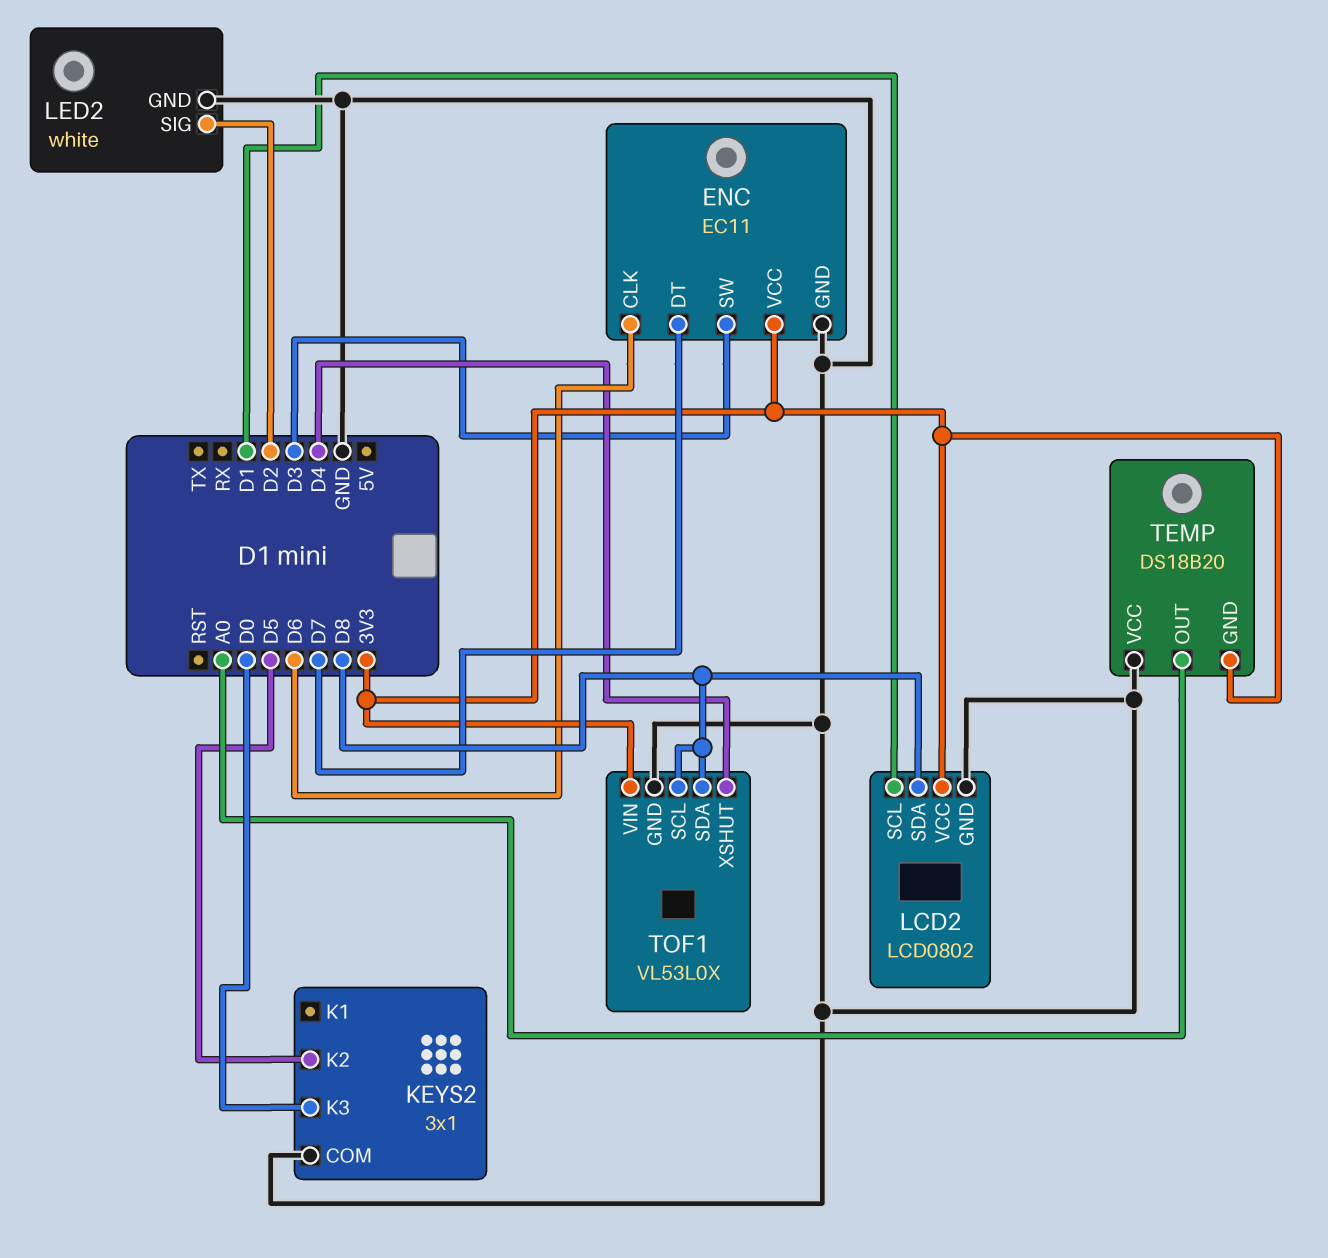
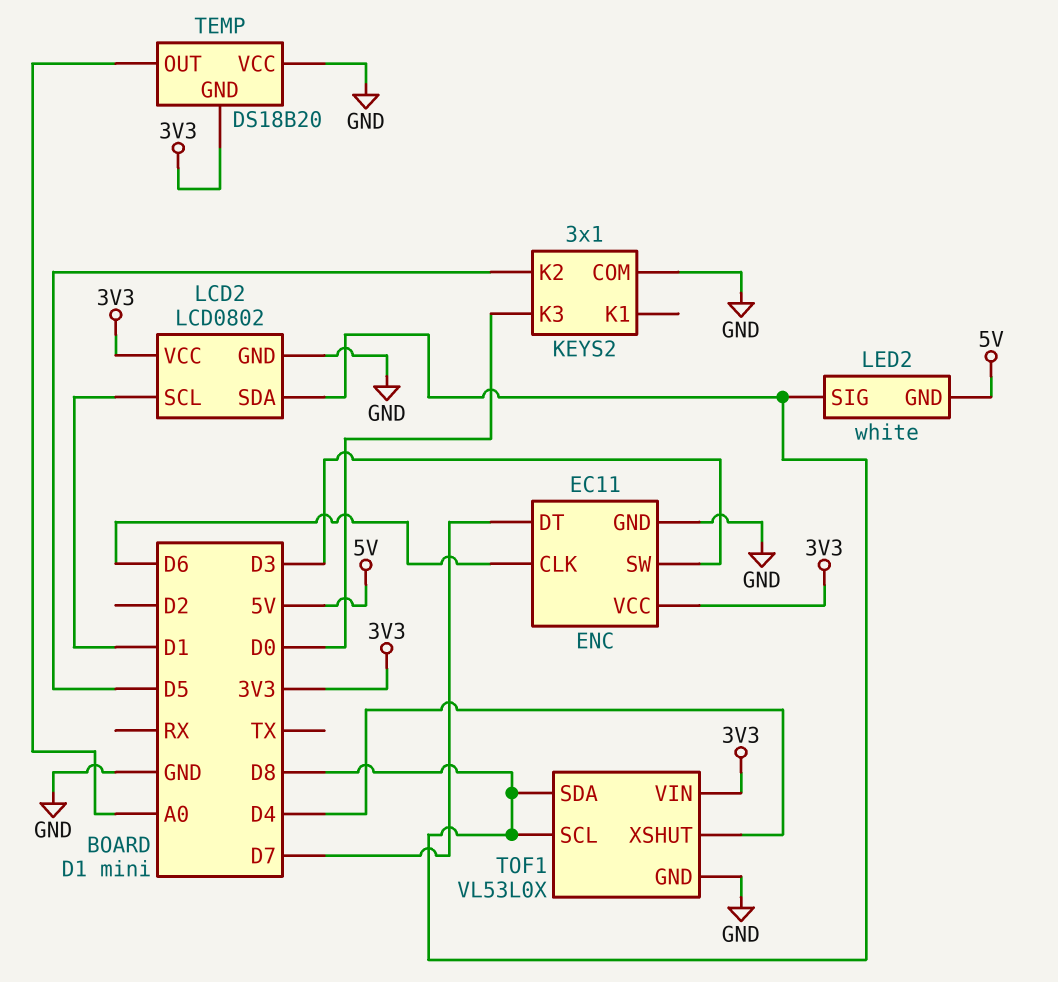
LED2 pin GND: GND -> 5V
LED2 pin SIG: D2 -> D8

